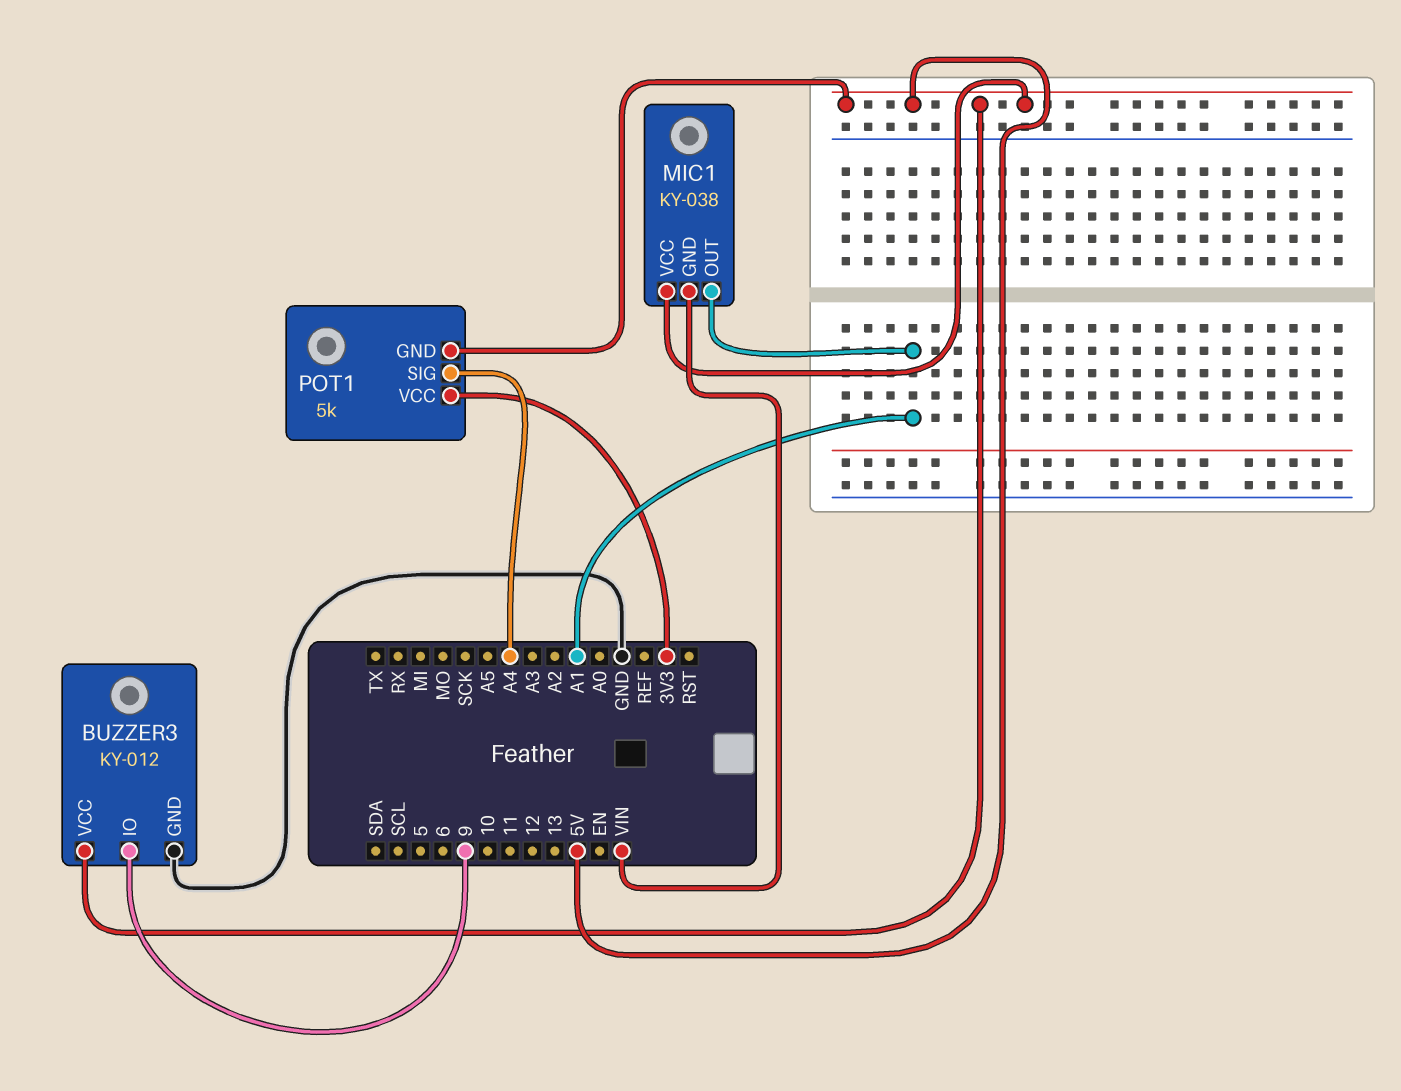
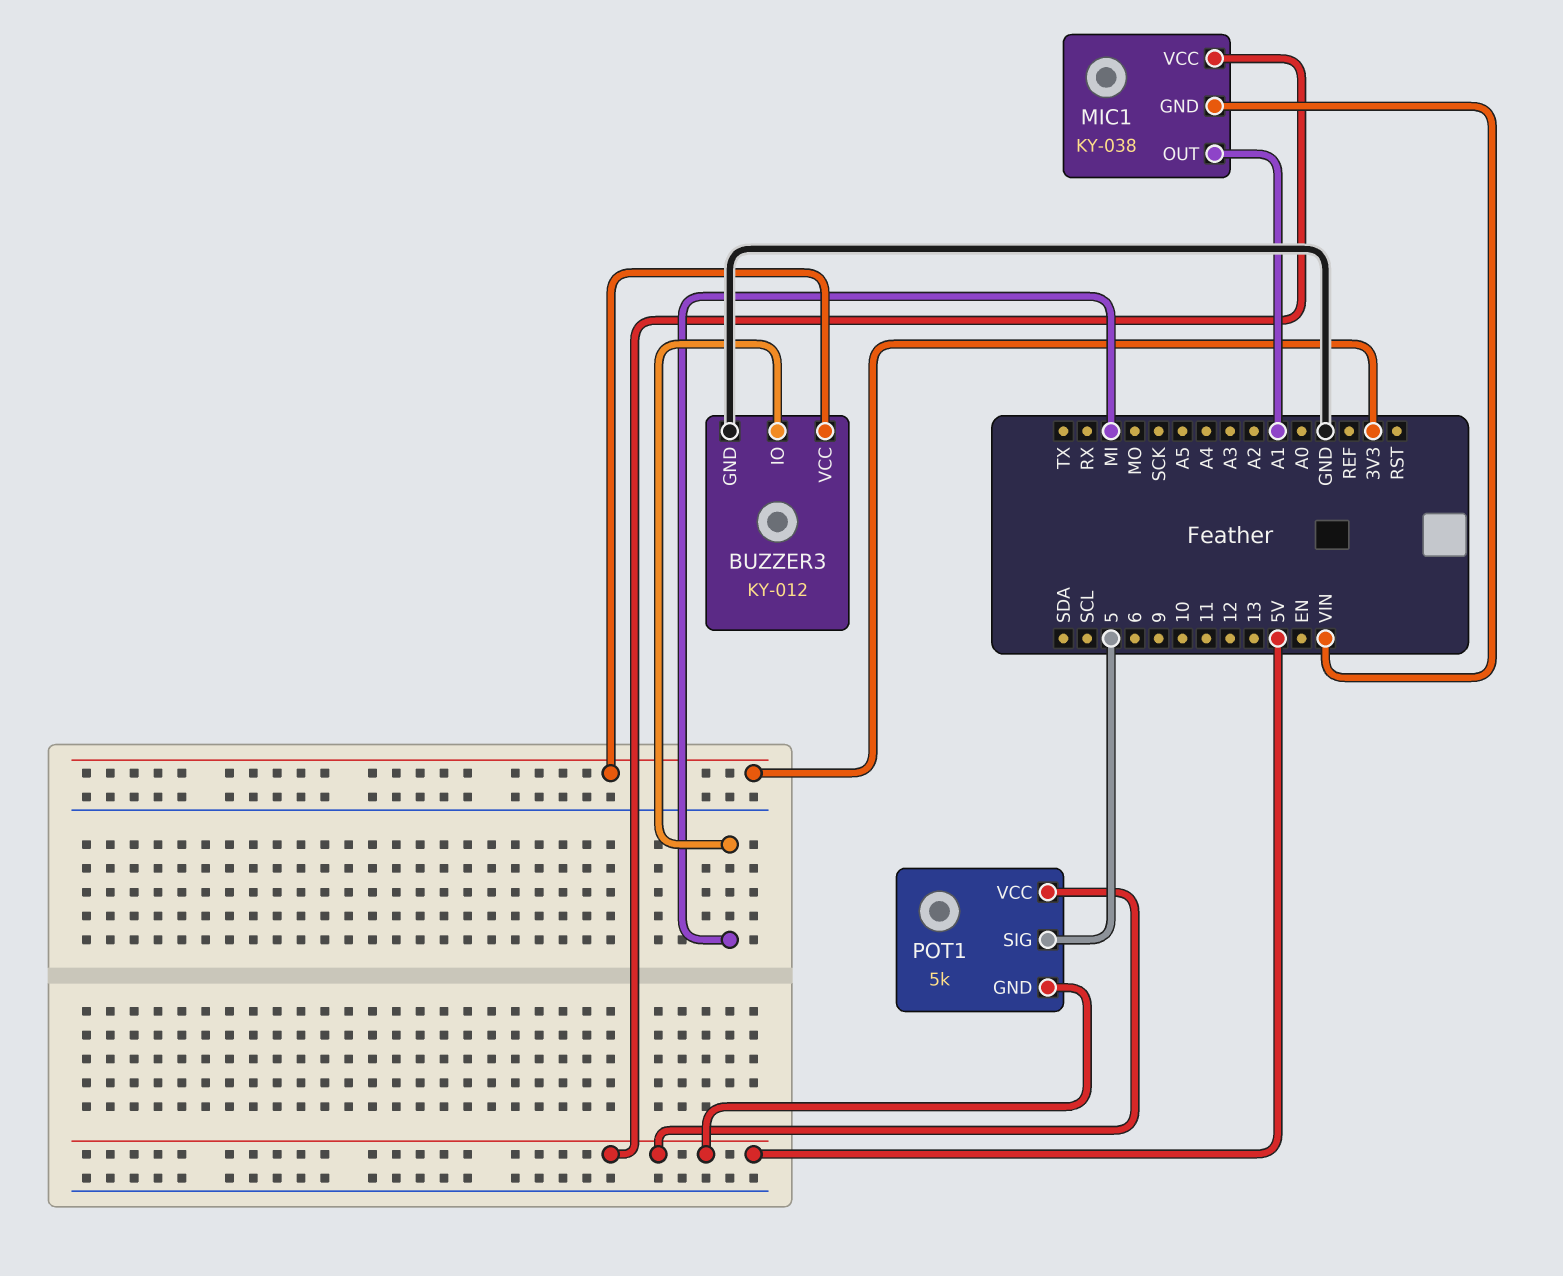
BUZZER3 pin IO: 9 -> MI
BUZZER3 pin VCC: 5V -> 3V3
POT1 pin SIG: A4 -> 5
POT1 pin VCC: 3V3 -> 5V

